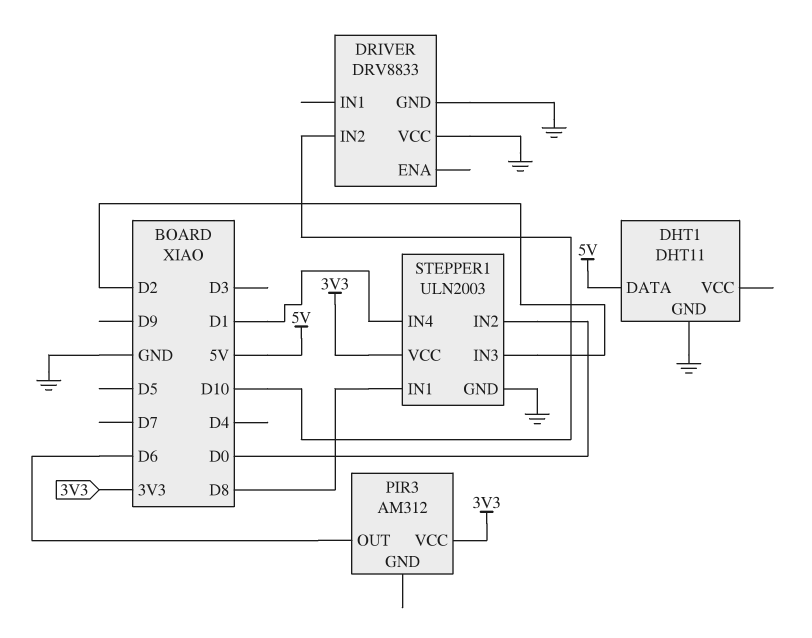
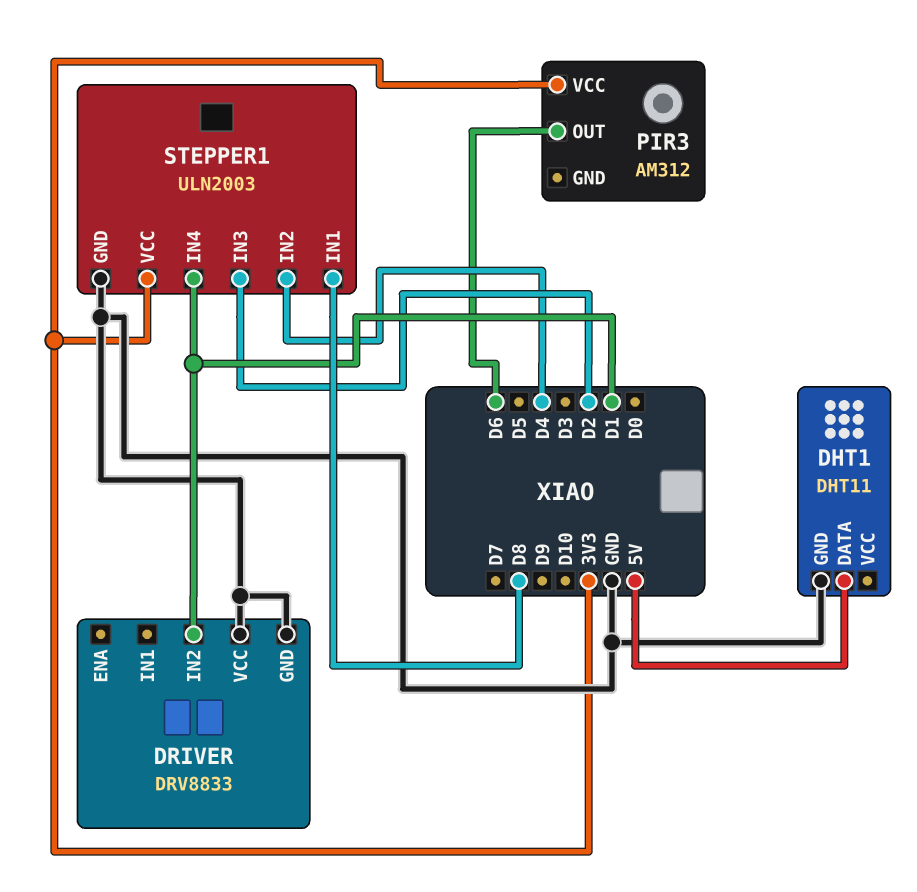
DRIVER pin IN2: D10 -> D1
STEPPER1 pin IN2: D0 -> D4

